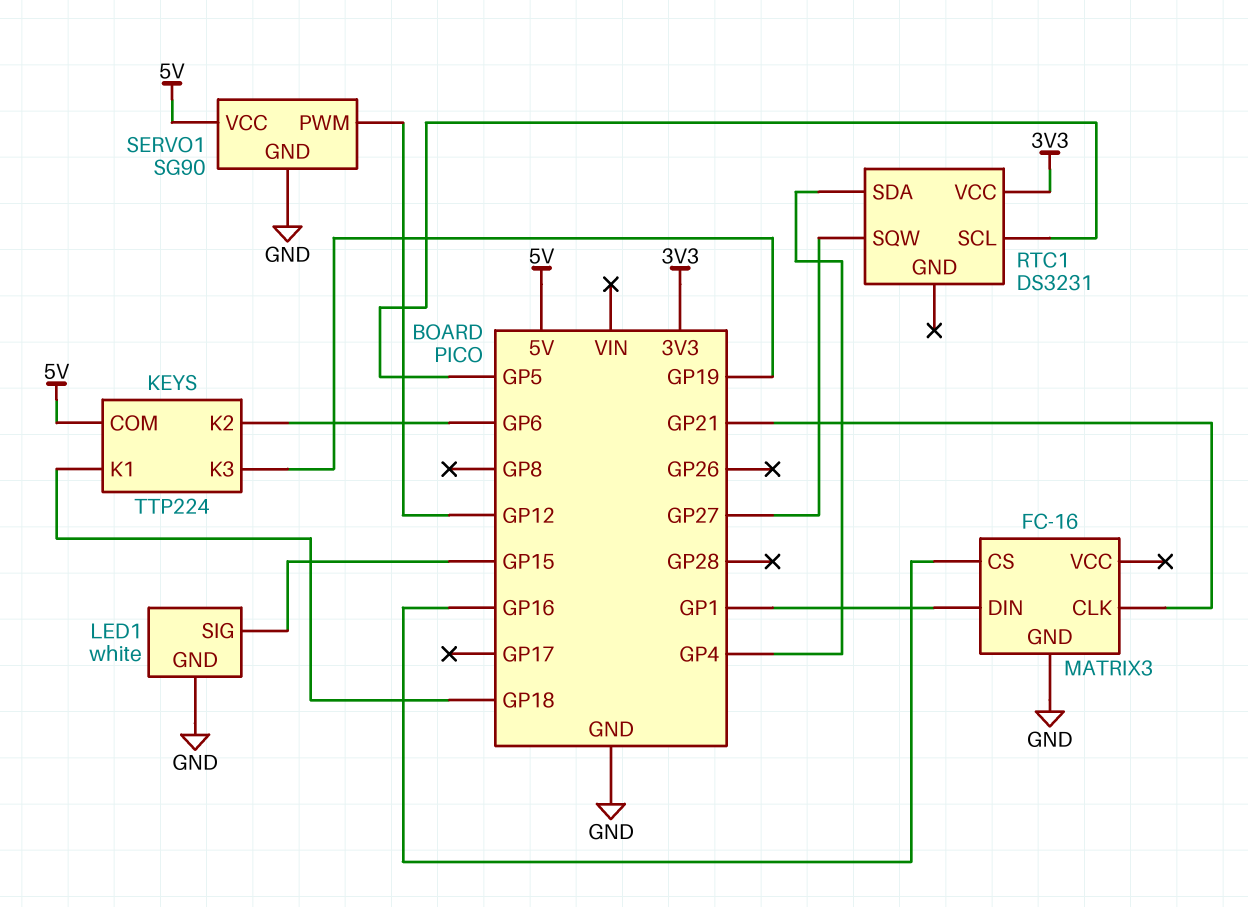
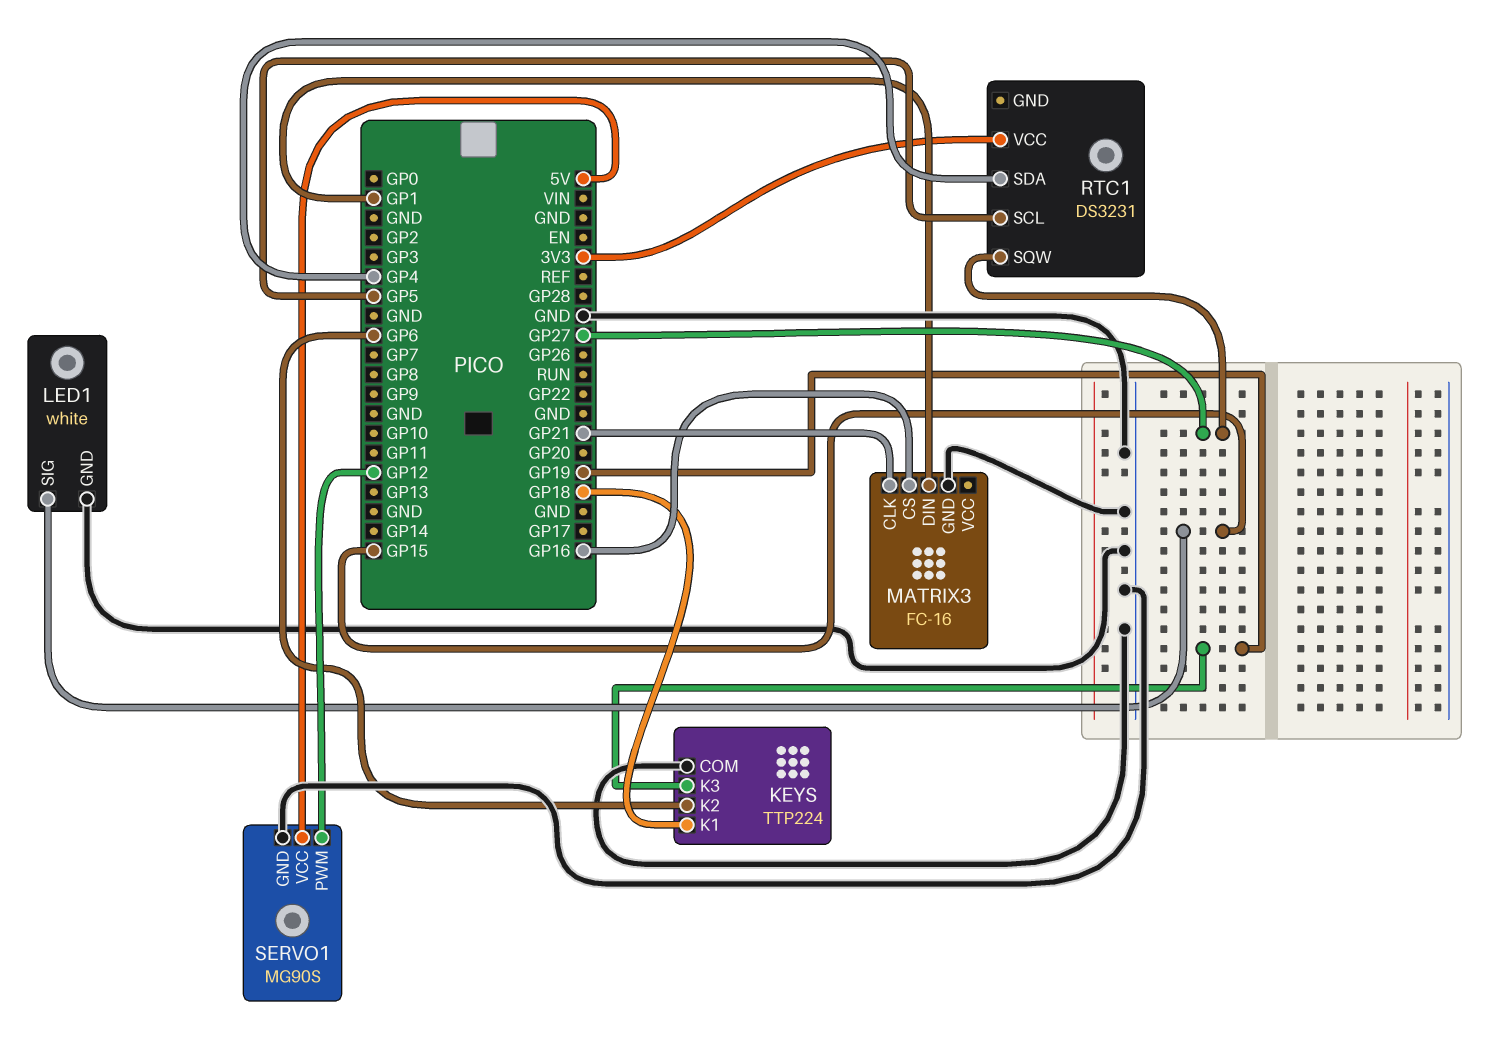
KEYS pin COM: 5V -> GND
SERVO1: SG90 -> MG90S

